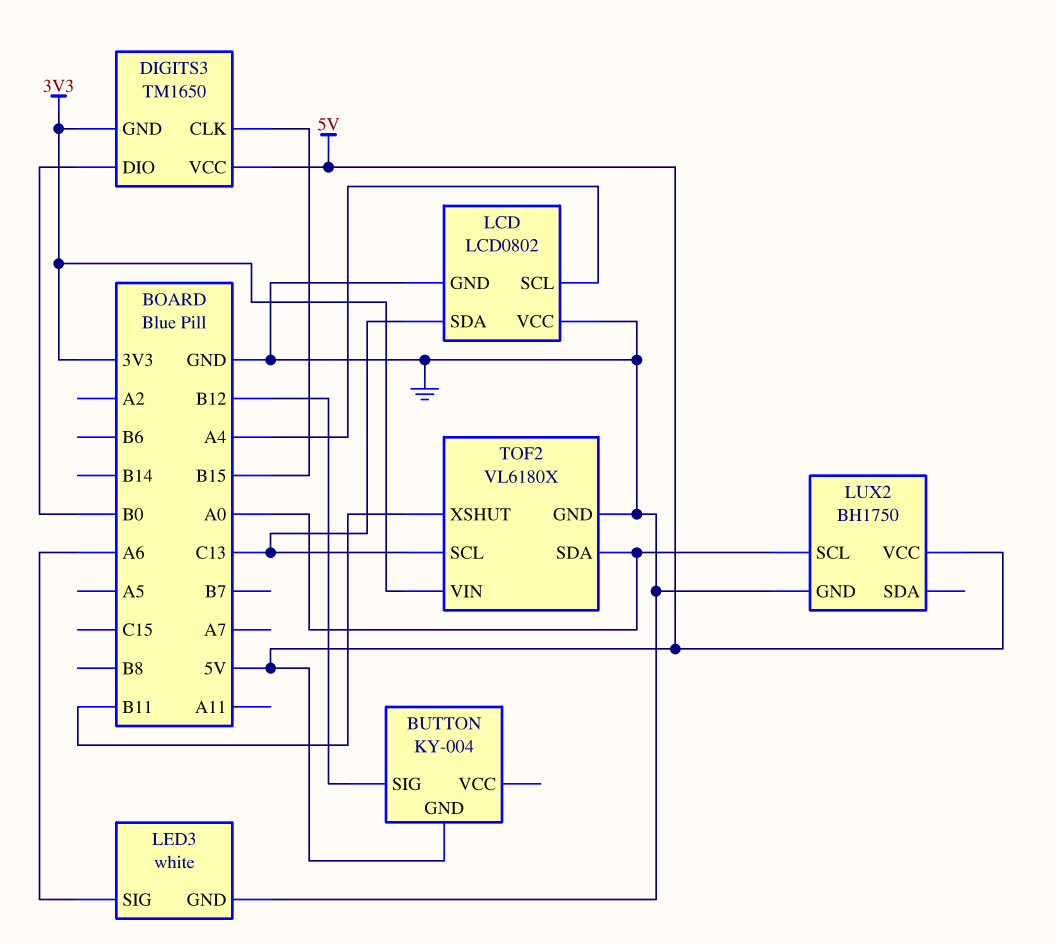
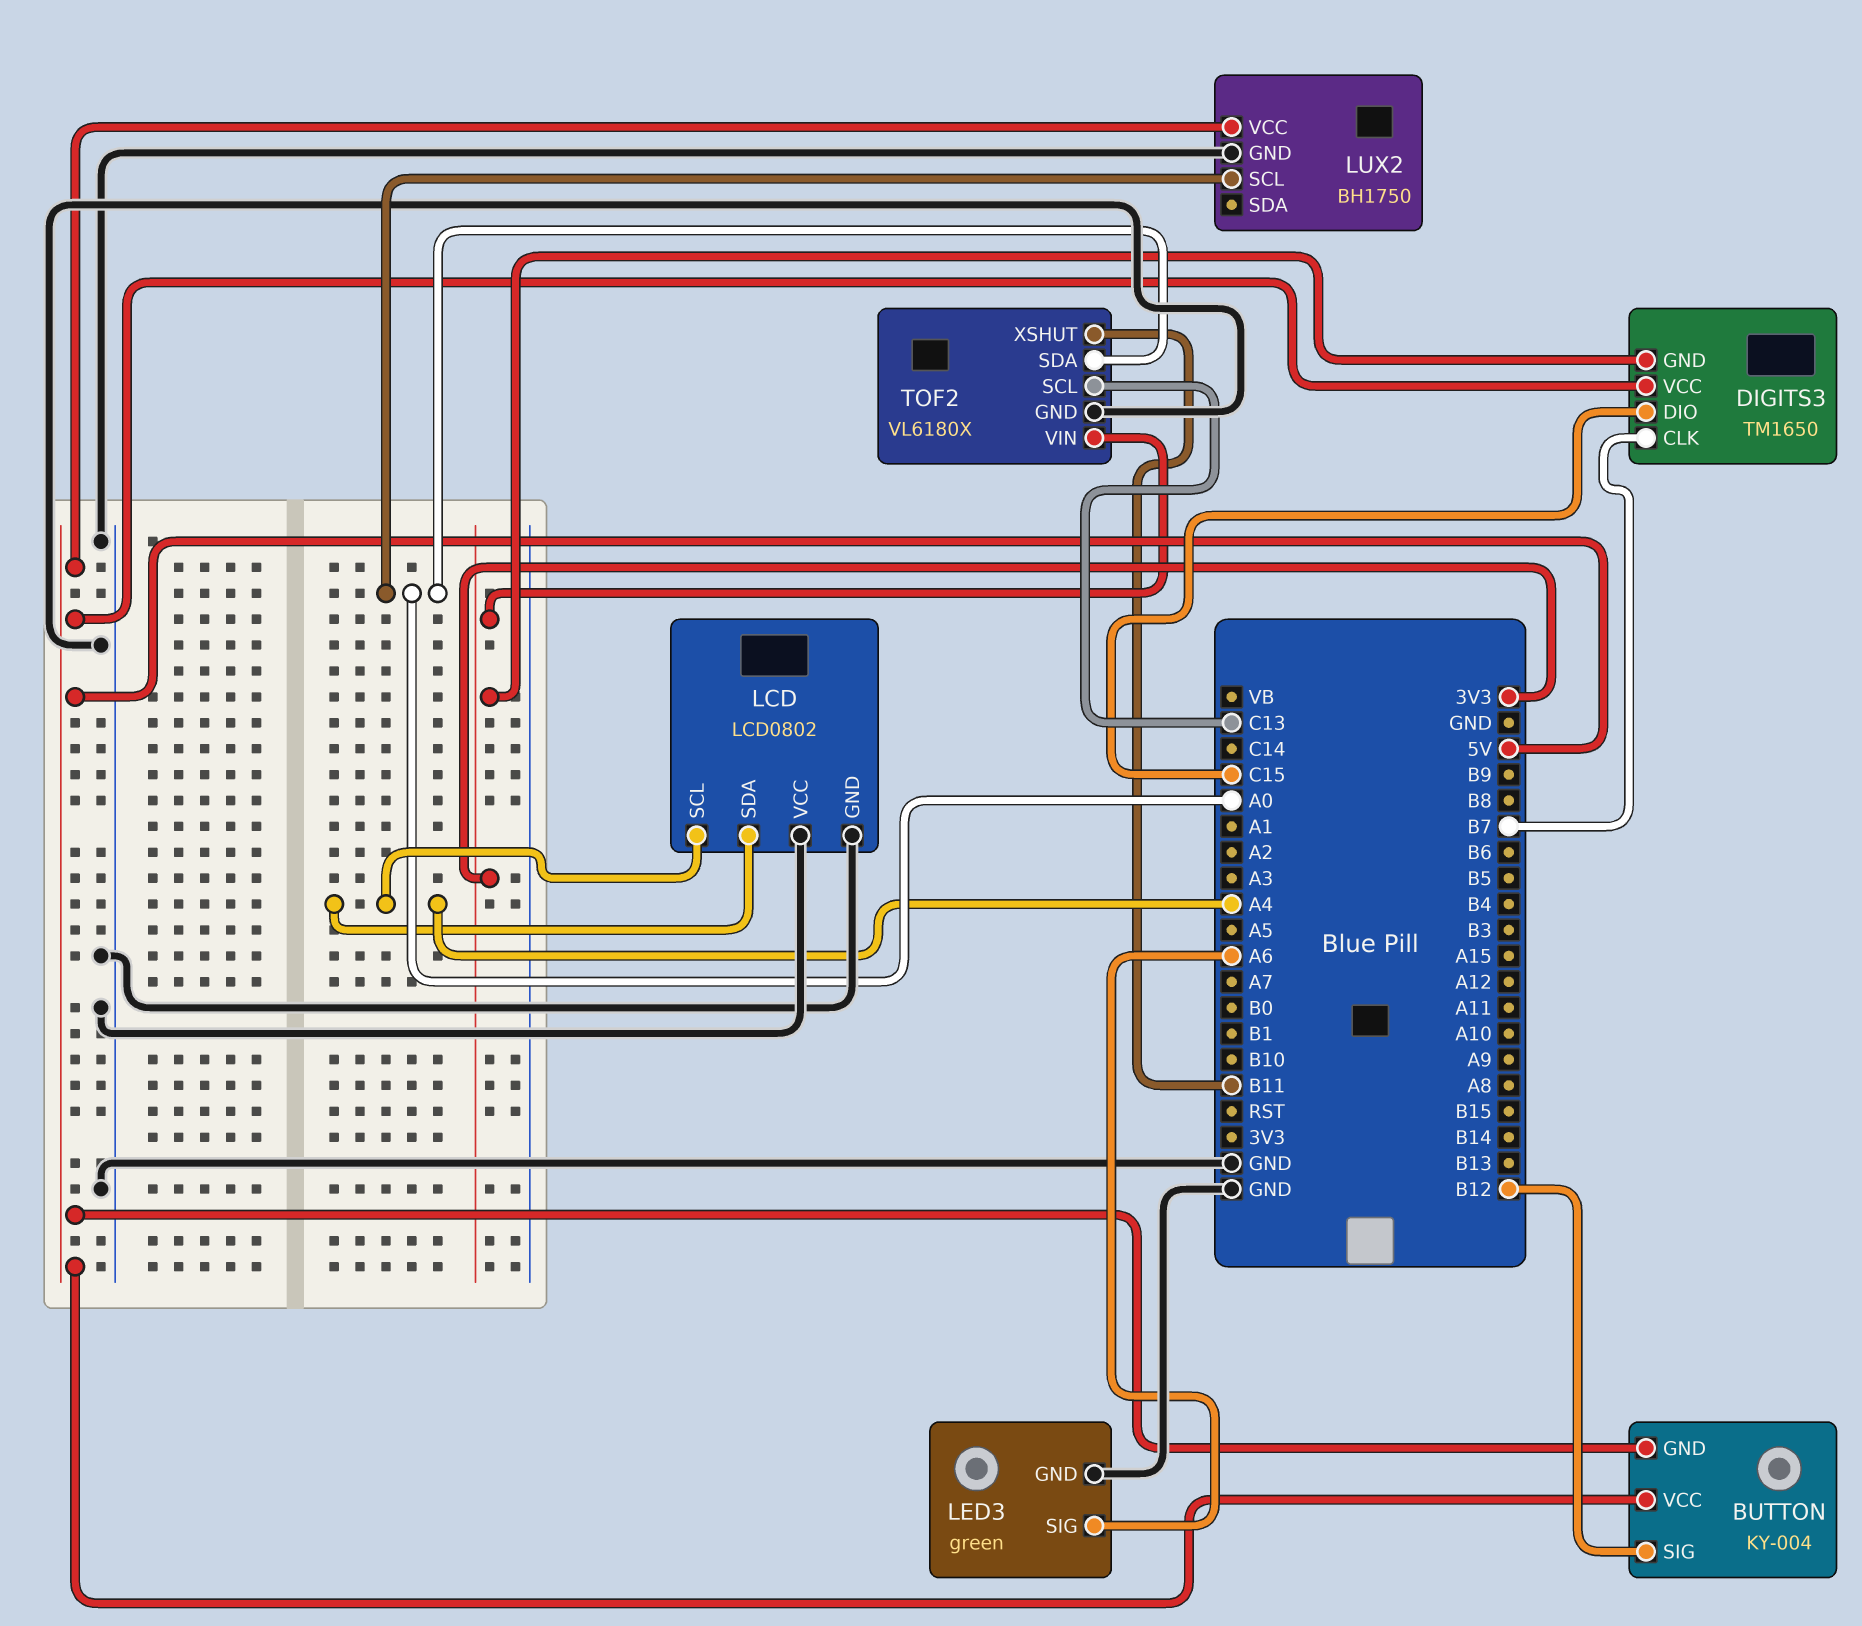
BUTTON pin VCC: none -> 5V
DIGITS3 pin CLK: B15 -> B7
DIGITS3 pin DIO: B0 -> C15
LCD pin SDA: C13 -> A4
LED3: white -> green

